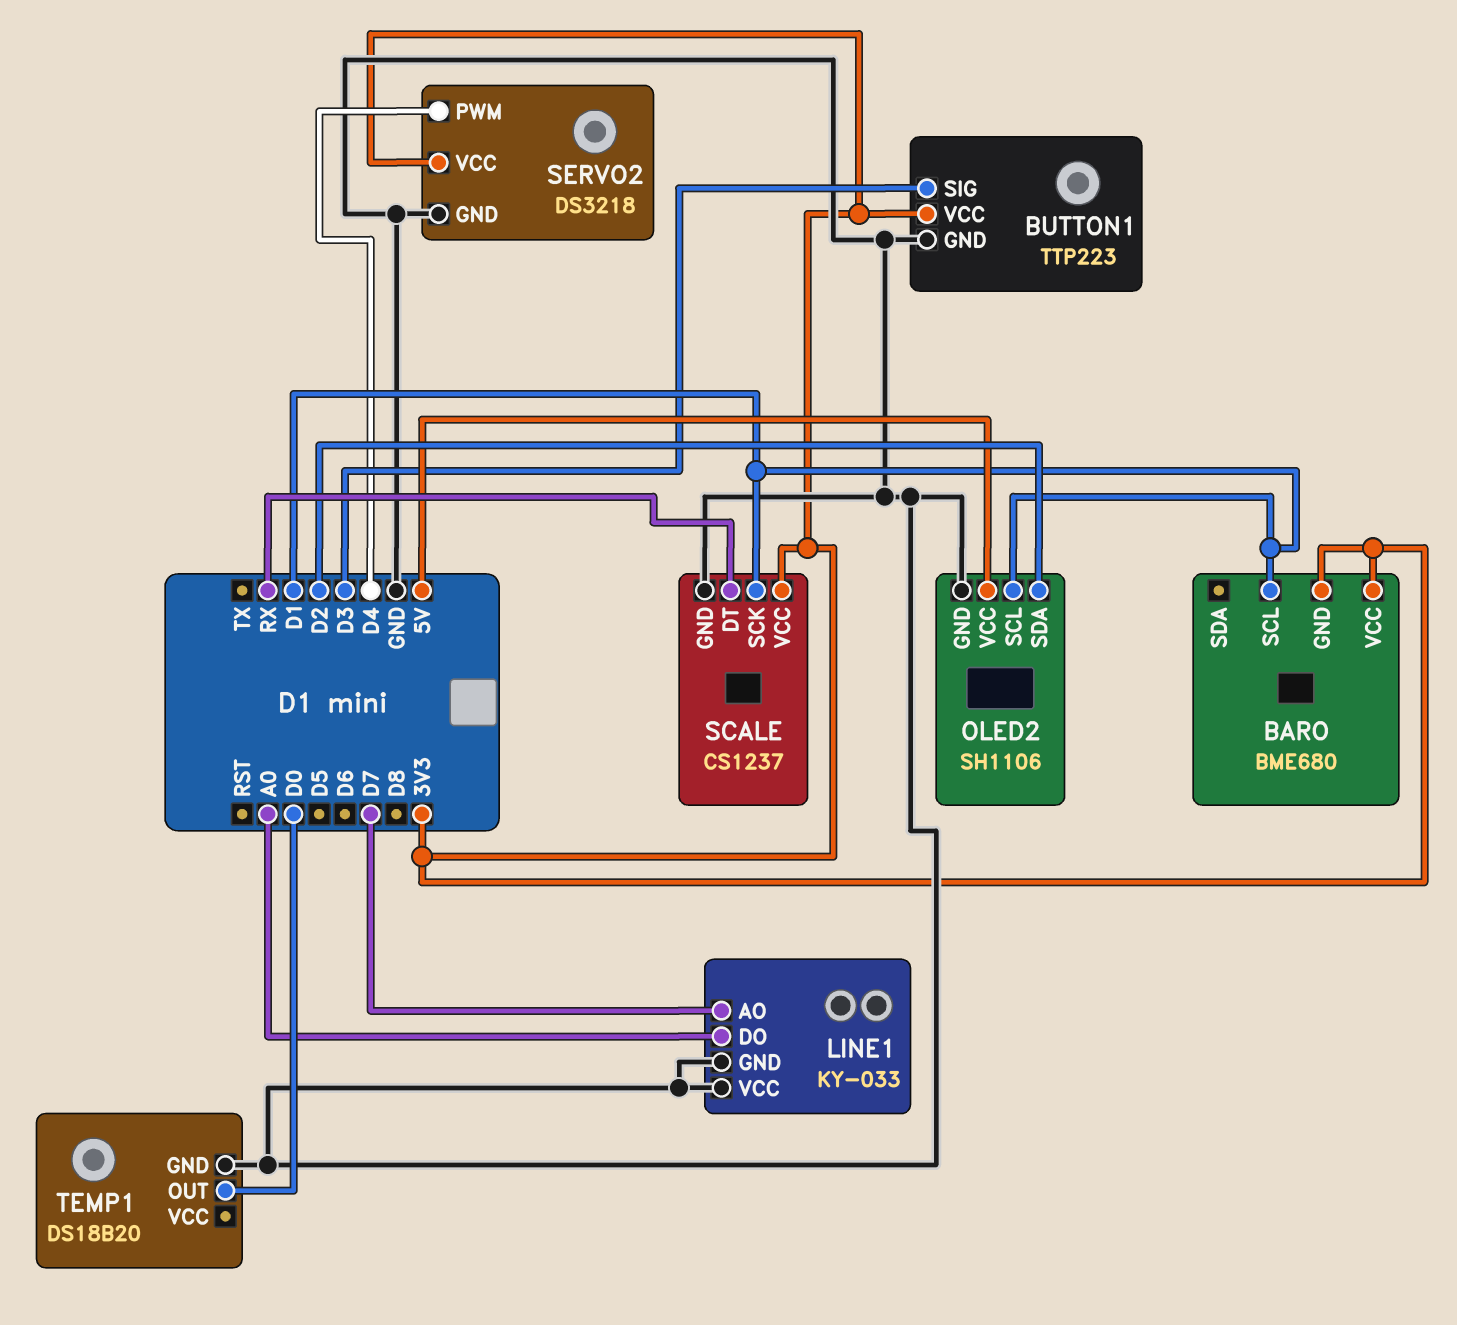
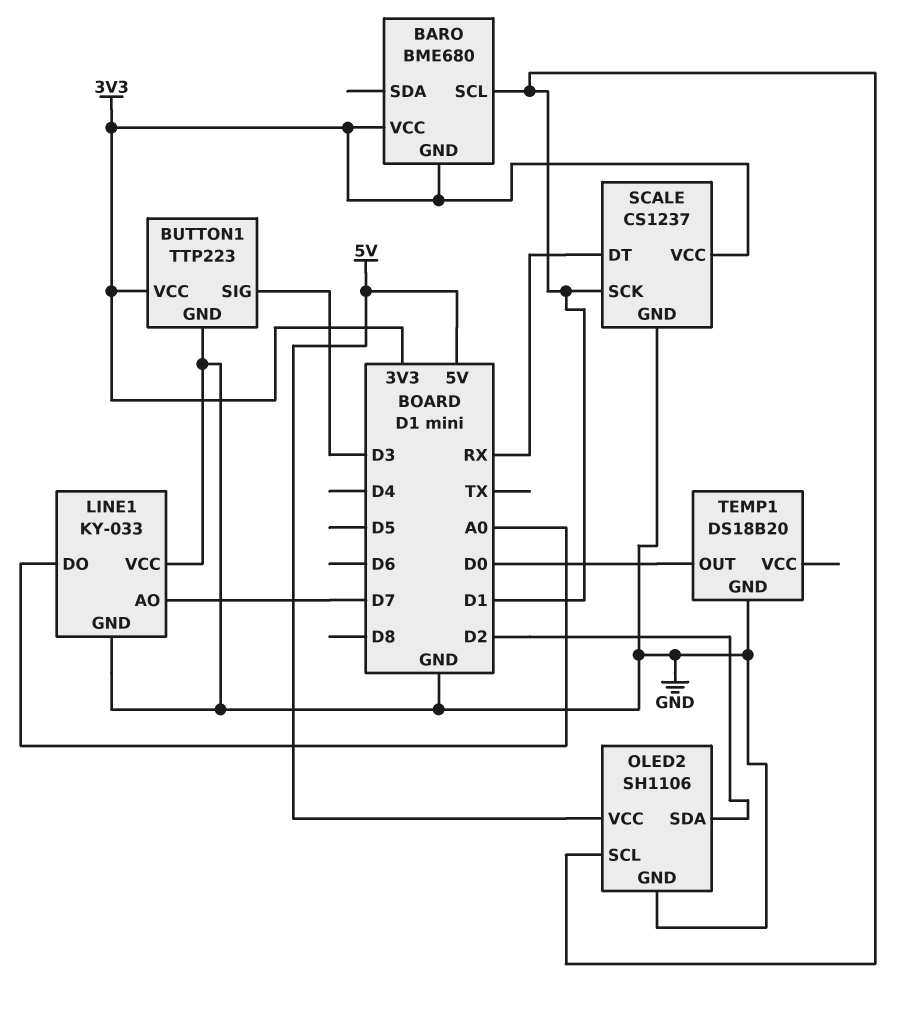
SERVO2: DS3218 -> none
SERVO2 pin GND: GND -> none
SERVO2 pin PWM: D4 -> none
SERVO2 pin VCC: 3V3 -> none

